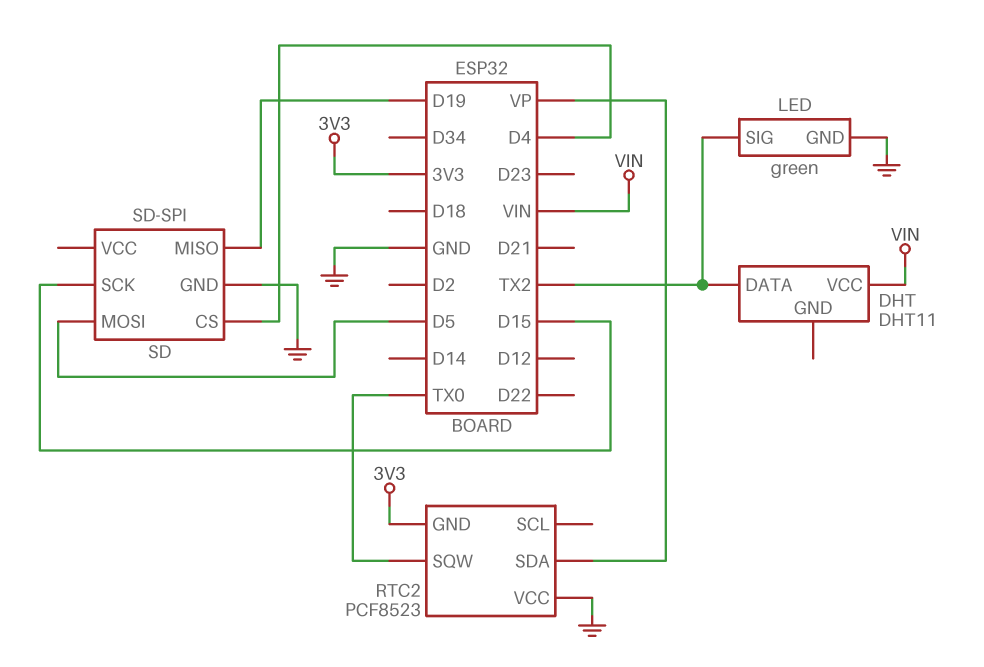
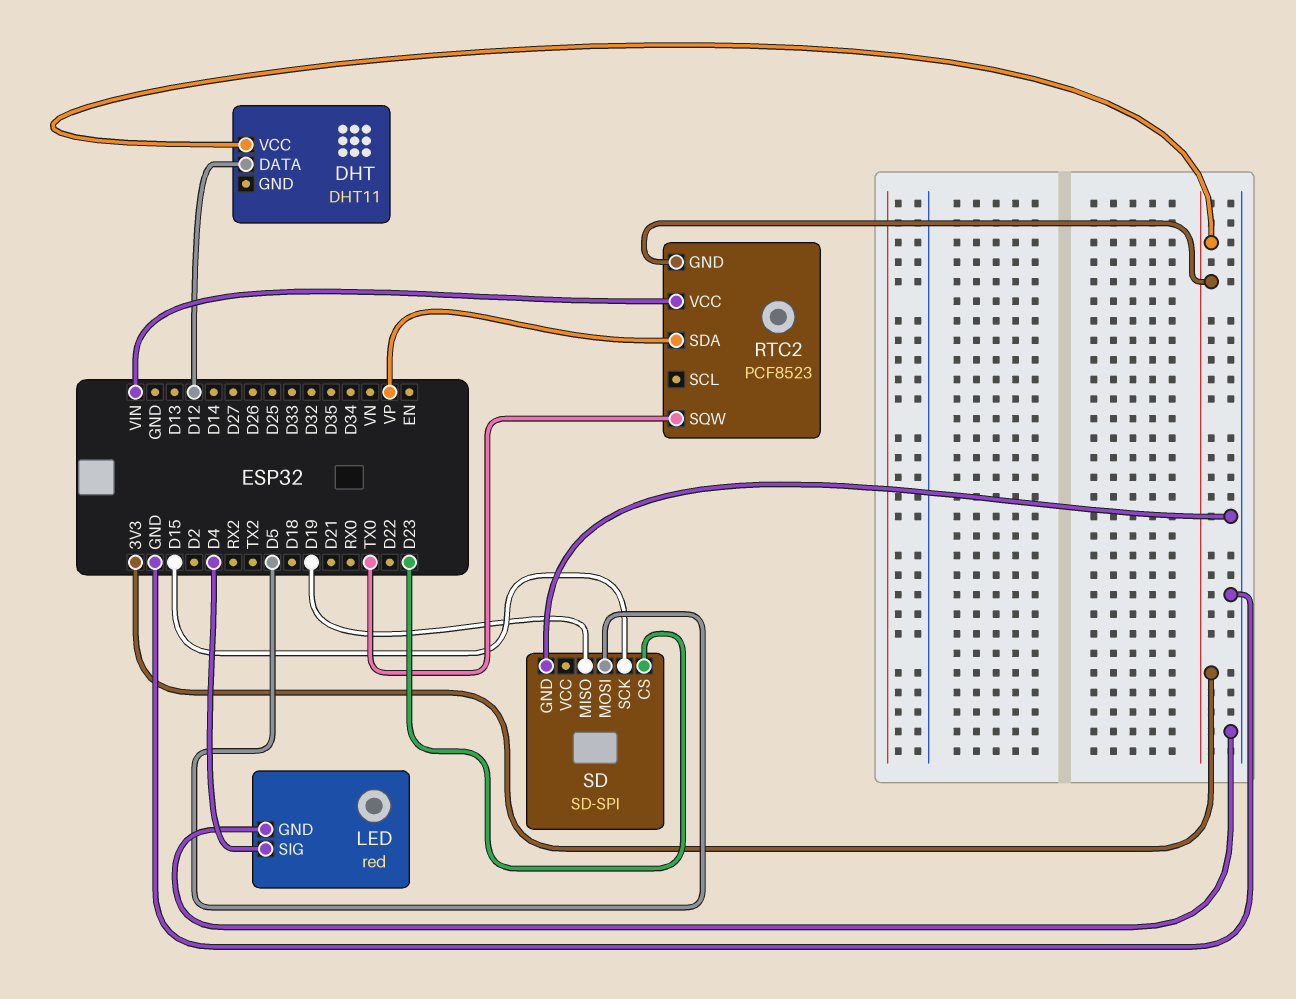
DHT pin DATA: TX2 -> D12
DHT pin VCC: VIN -> 3V3
LED: green -> red
LED pin SIG: TX2 -> D4
RTC2 pin VCC: GND -> VIN
SD pin CS: D4 -> D23

